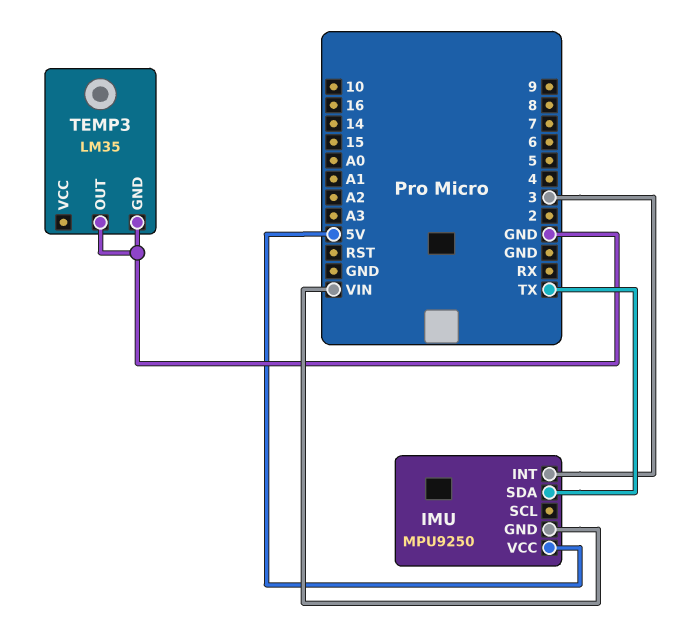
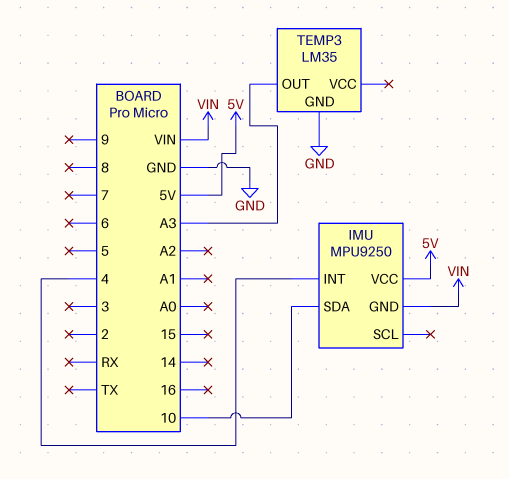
IMU pin INT: 3 -> 4
IMU pin SDA: TX -> 10
TEMP3 pin OUT: GND -> A3

